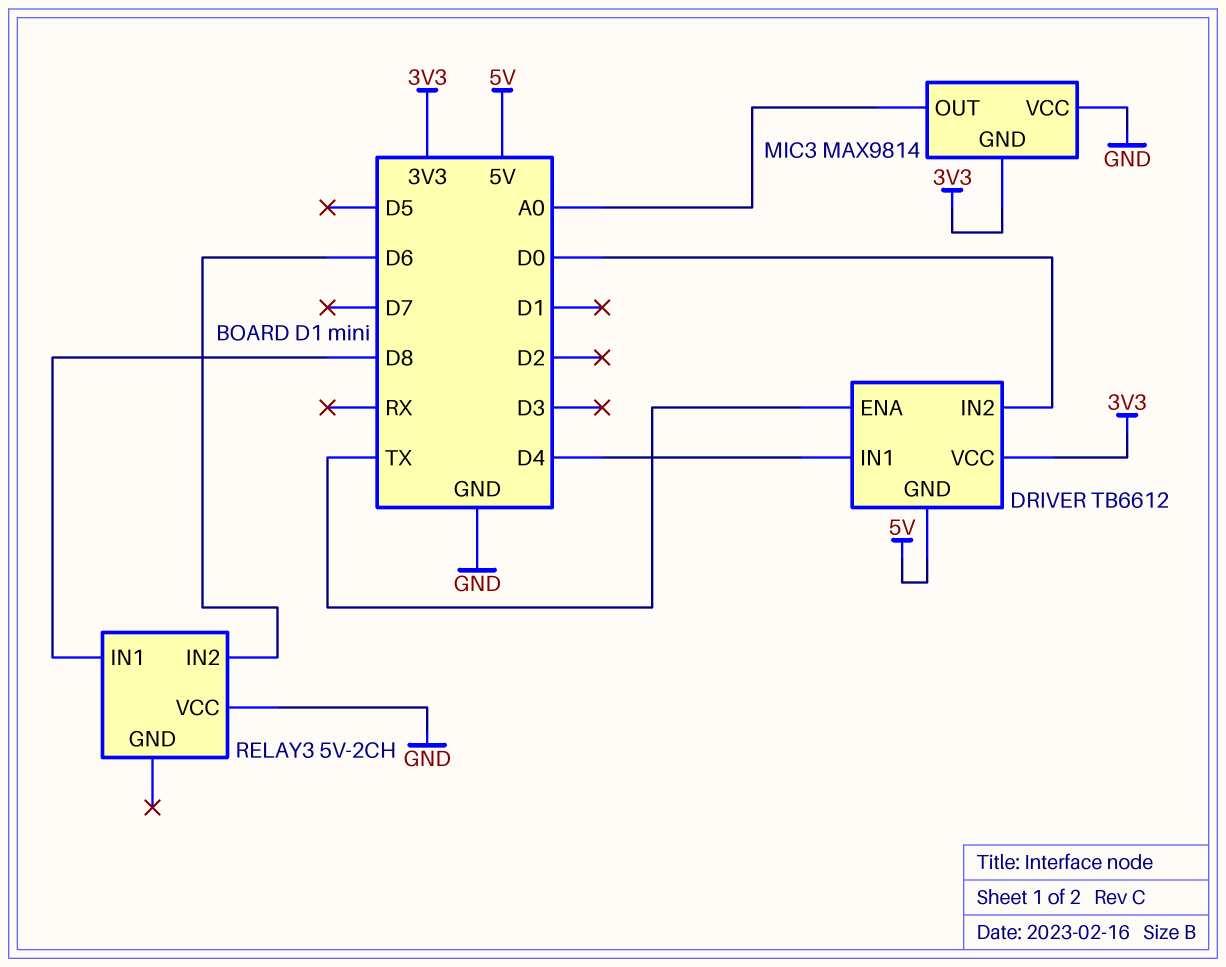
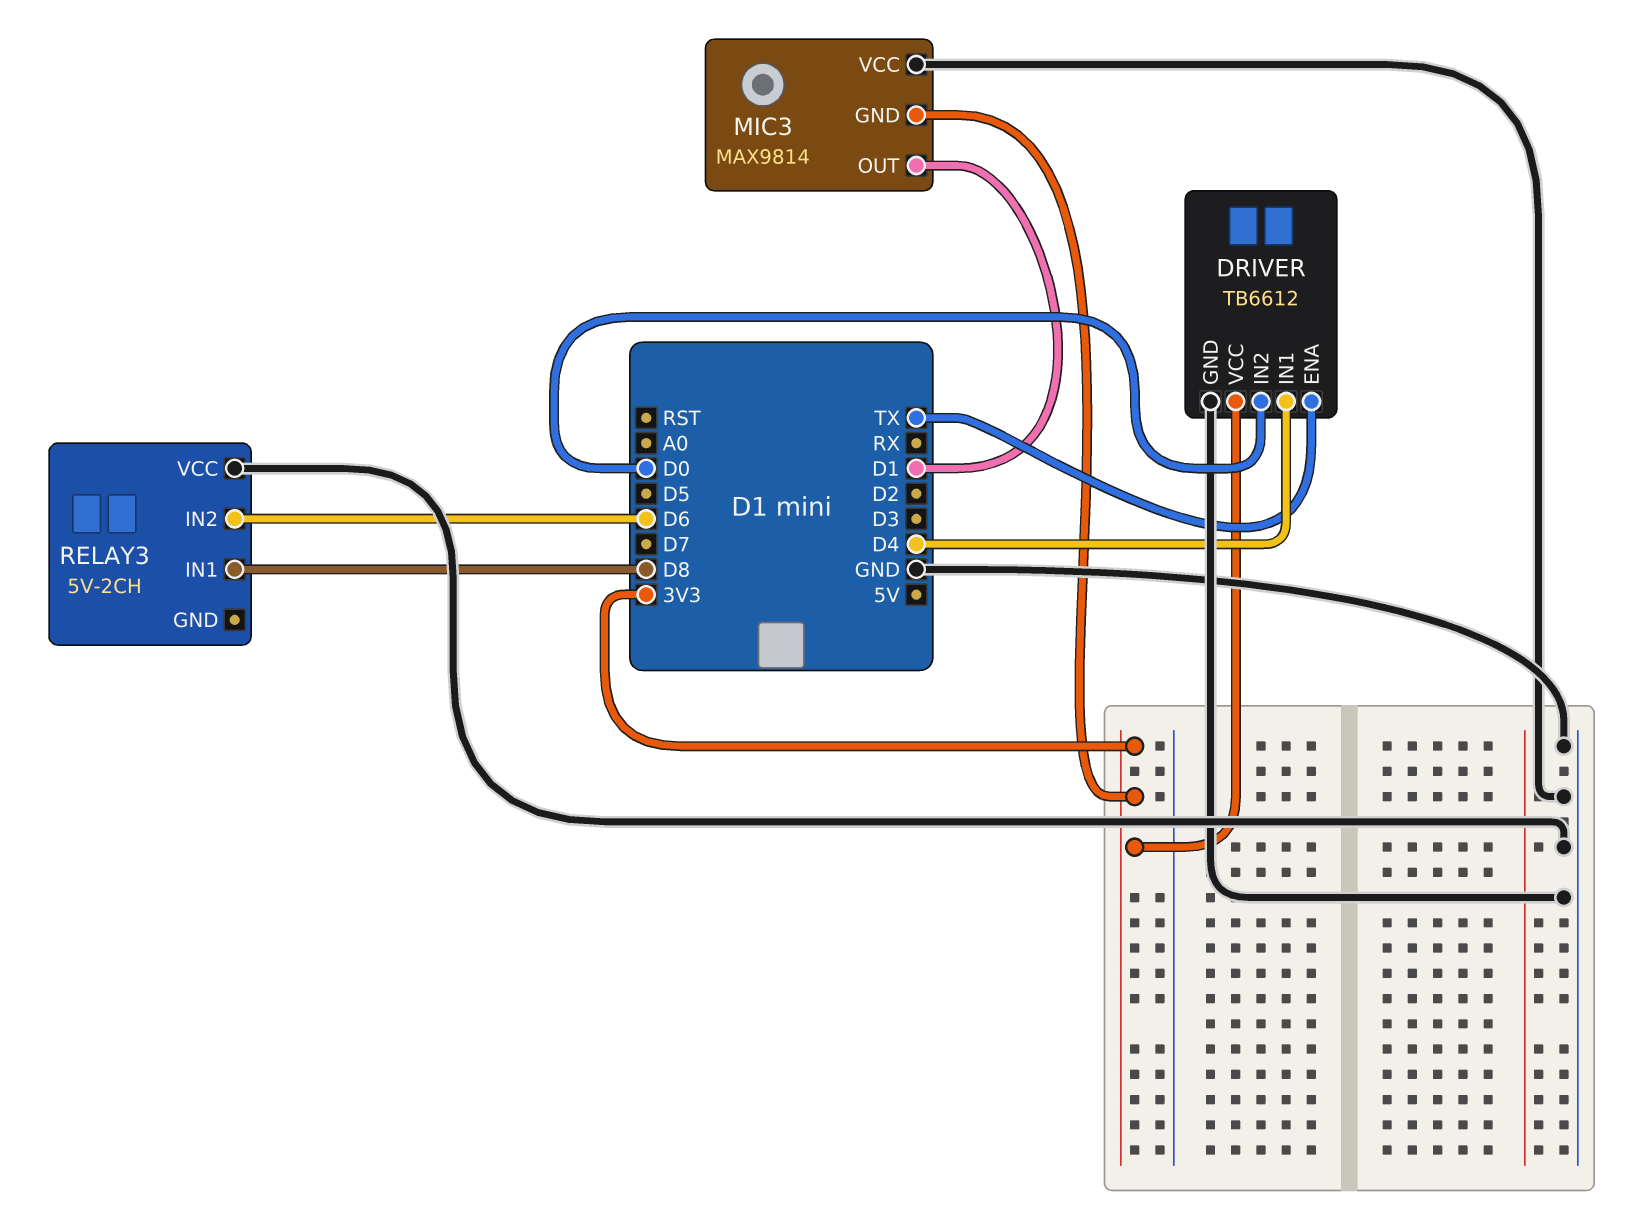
DRIVER pin GND: 5V -> GND
MIC3 pin OUT: A0 -> D1

